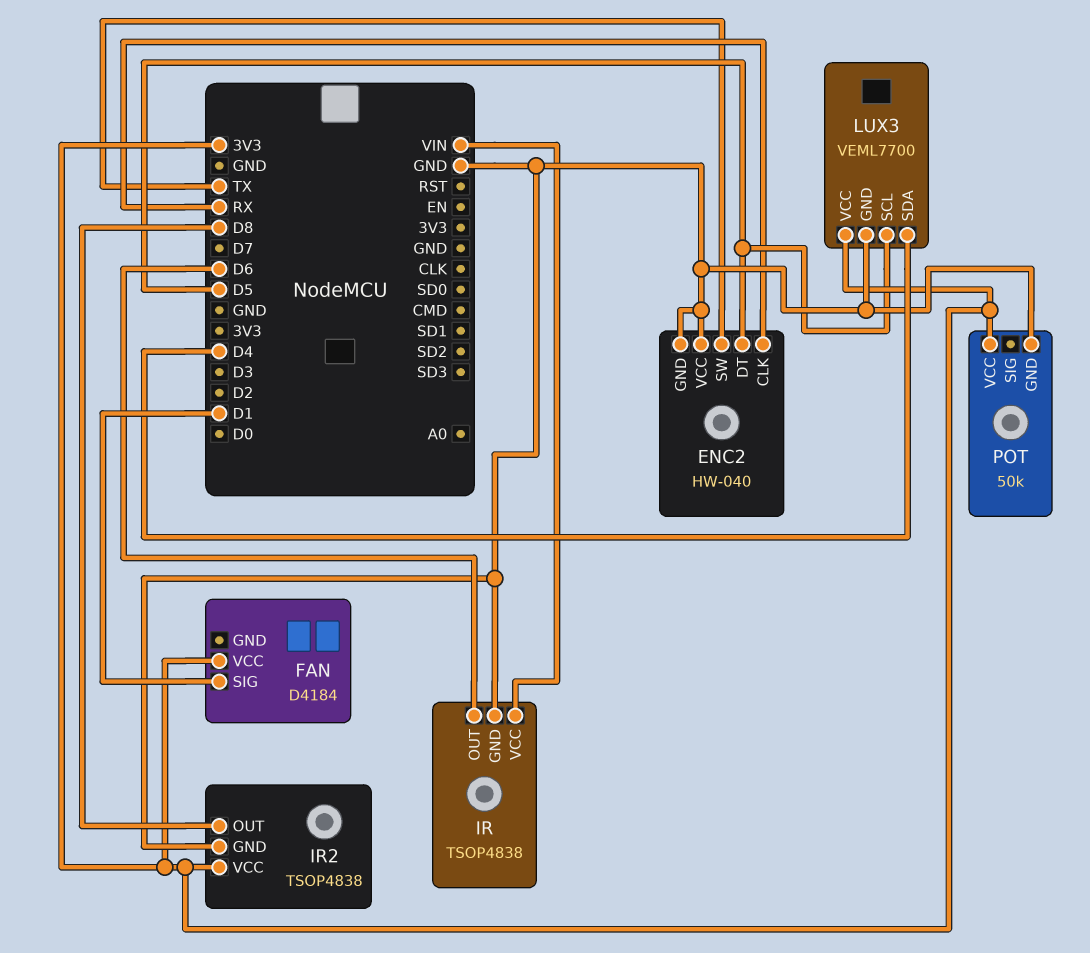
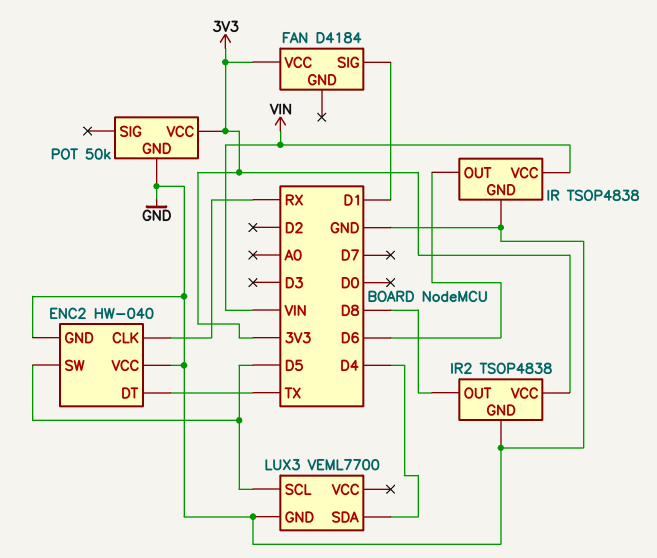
ENC2 pin DT: D5 -> TX
ENC2 pin SW: TX -> D5
LUX3 pin VCC: 3V3 -> none

